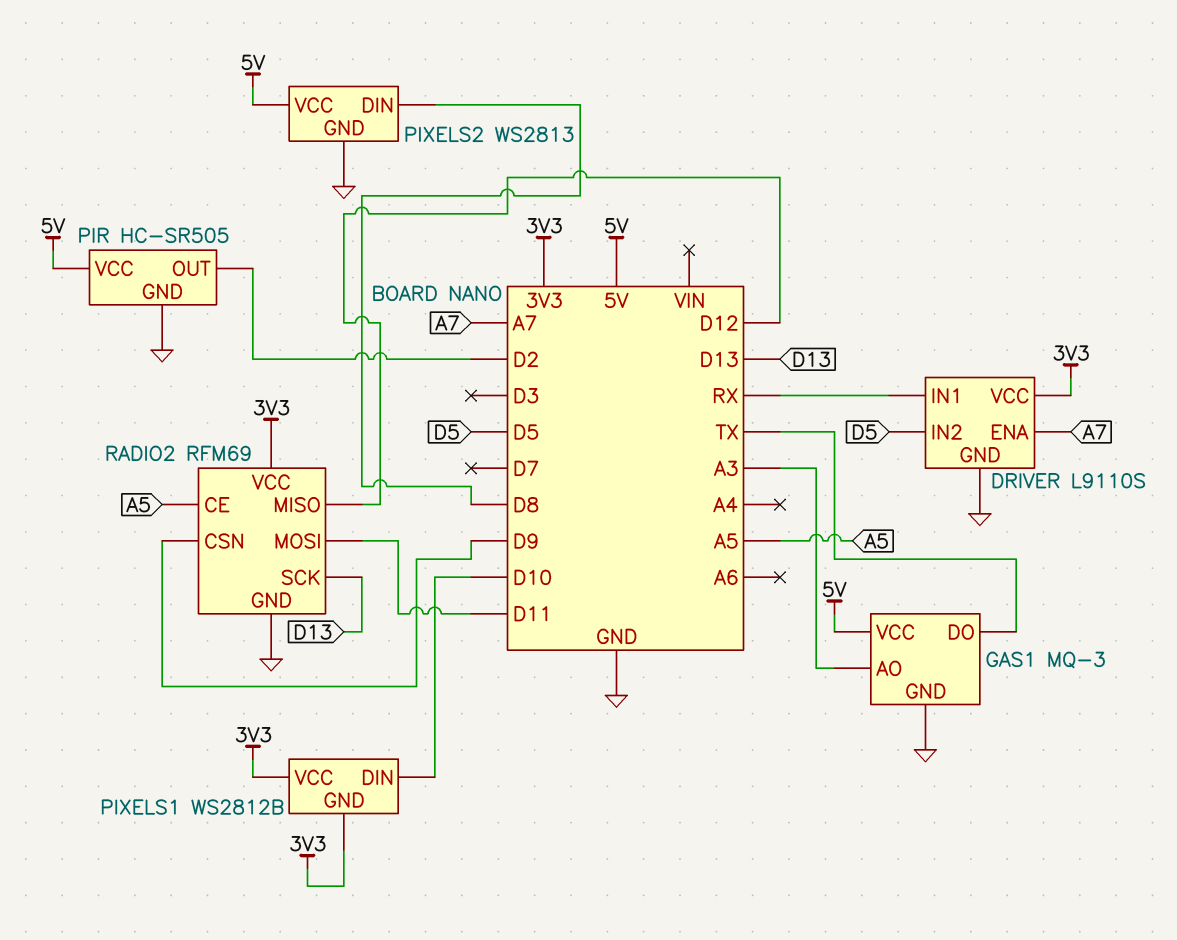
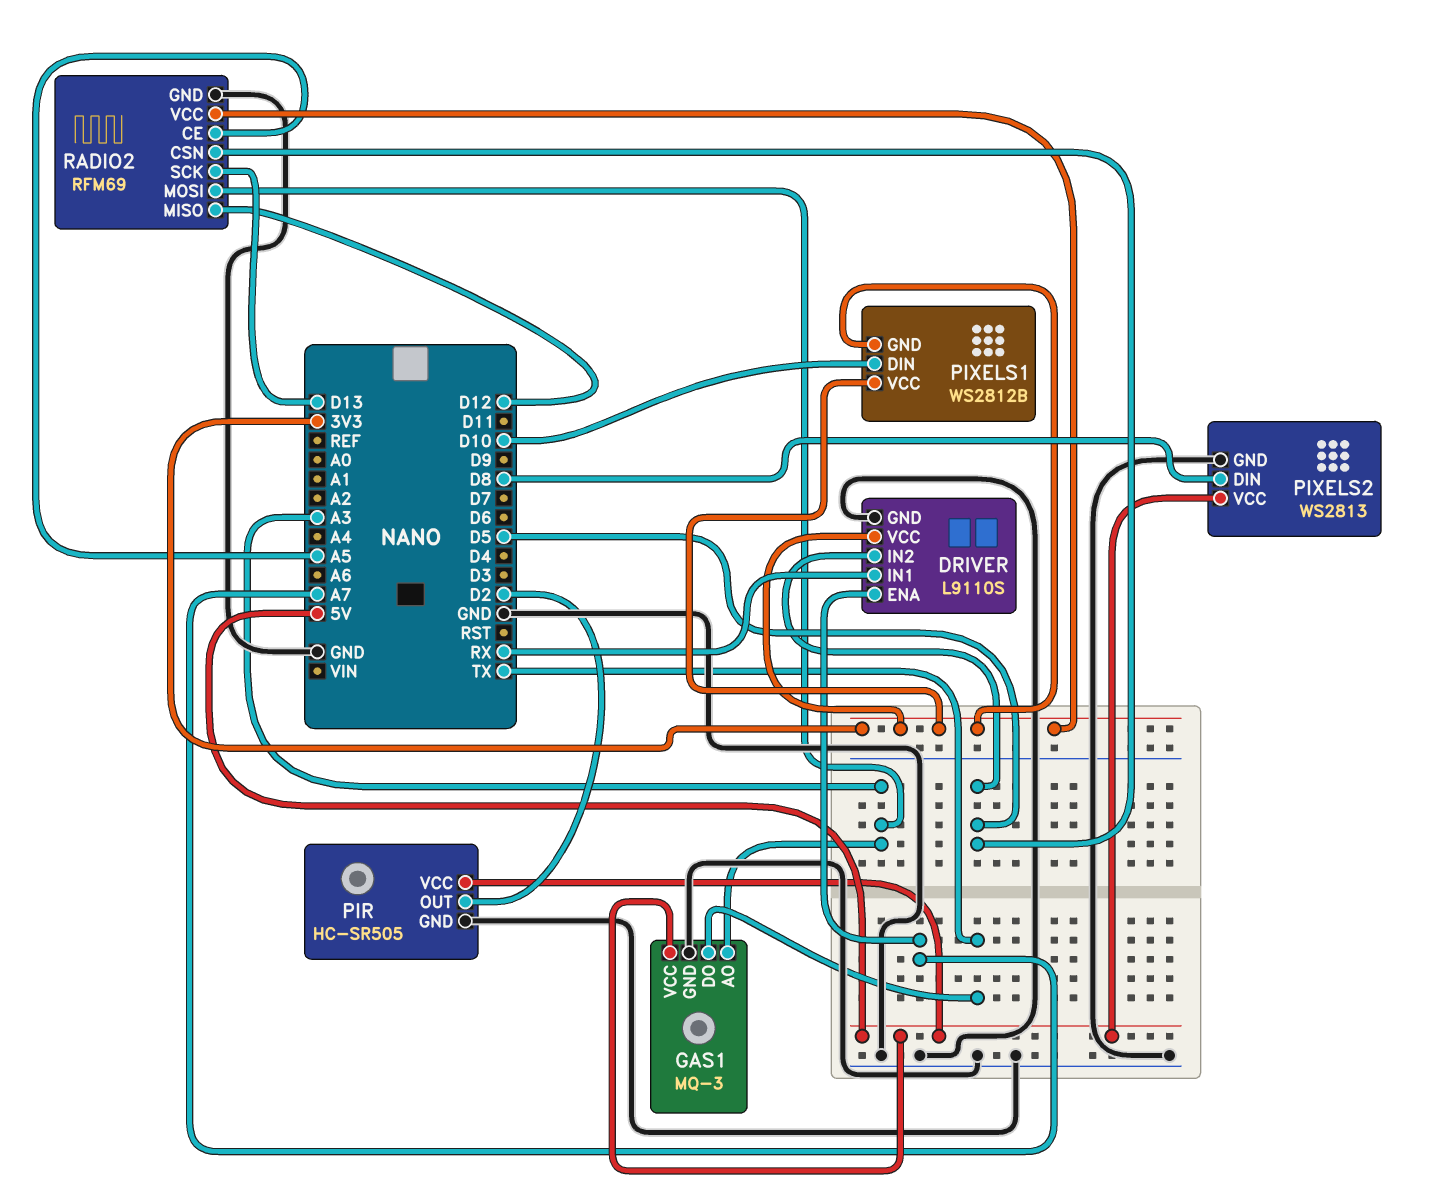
RADIO2 pin CSN: D9 -> D5
RADIO2 pin MOSI: D11 -> A3

